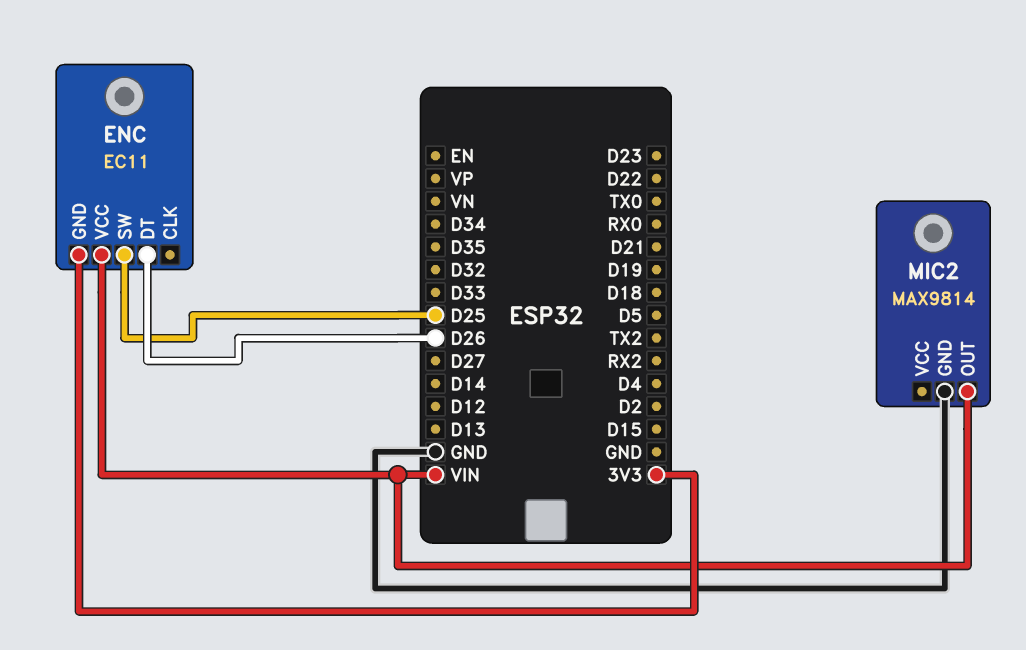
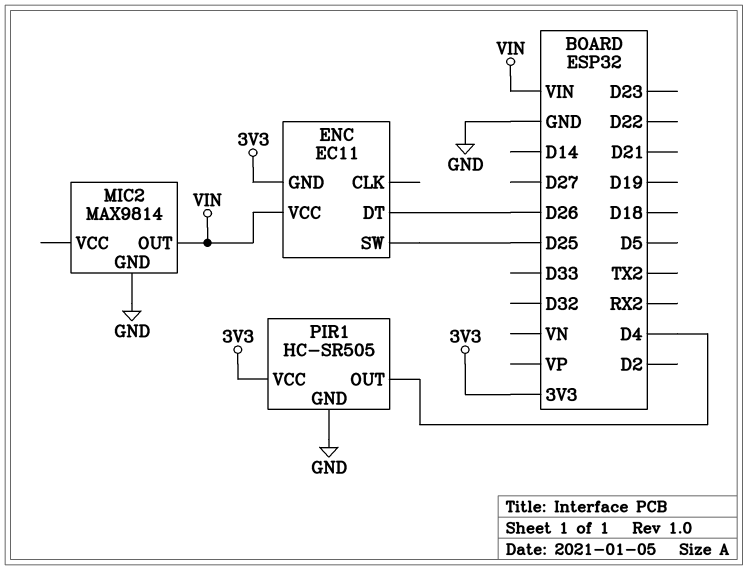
PIR1: none -> HC-SR505
PIR1 pin GND: none -> GND
PIR1 pin OUT: none -> D4
PIR1 pin VCC: none -> 3V3

